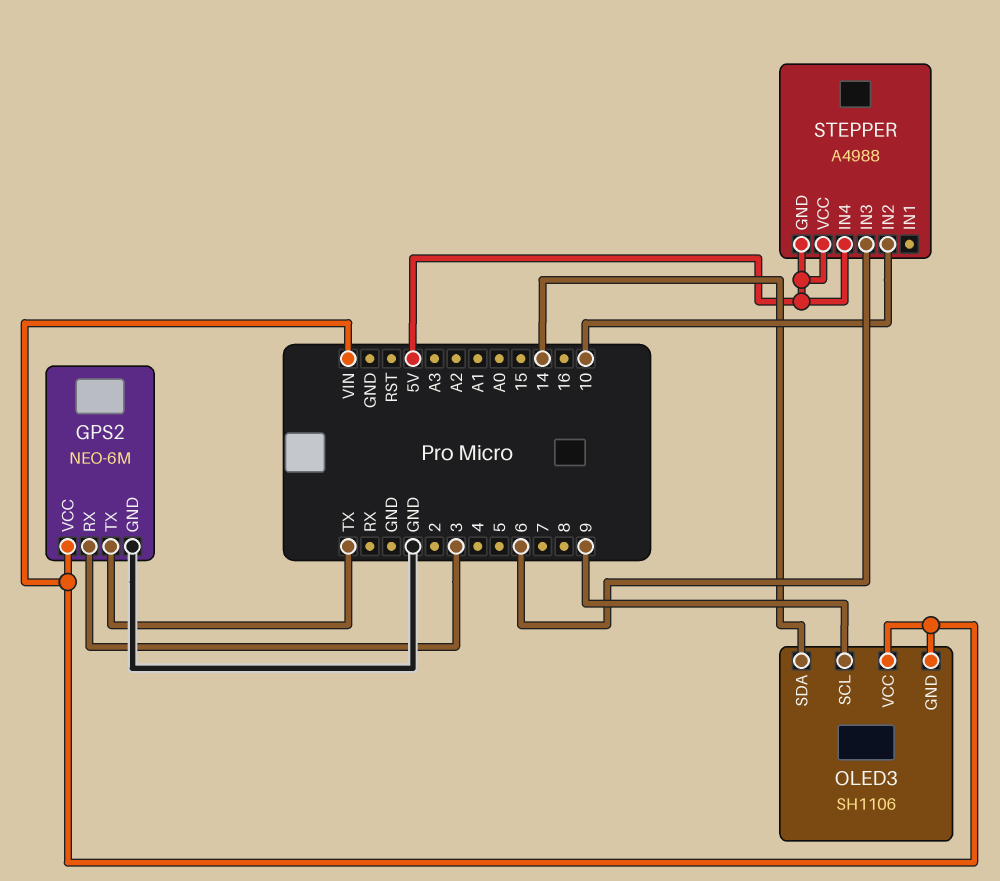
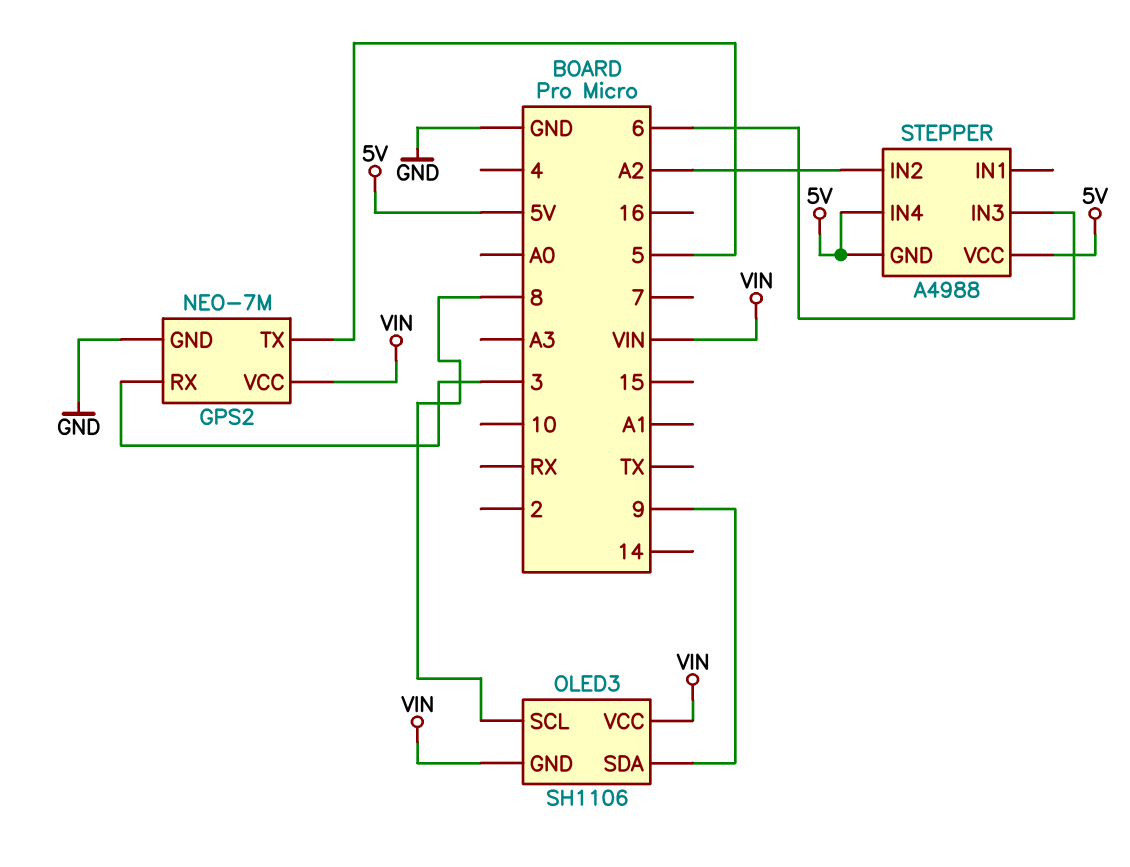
GPS2: NEO-6M -> NEO-7M
GPS2 pin TX: TX -> 5
OLED3 pin SCL: 9 -> 8
OLED3 pin SDA: 14 -> 9
STEPPER pin IN2: 10 -> A2

